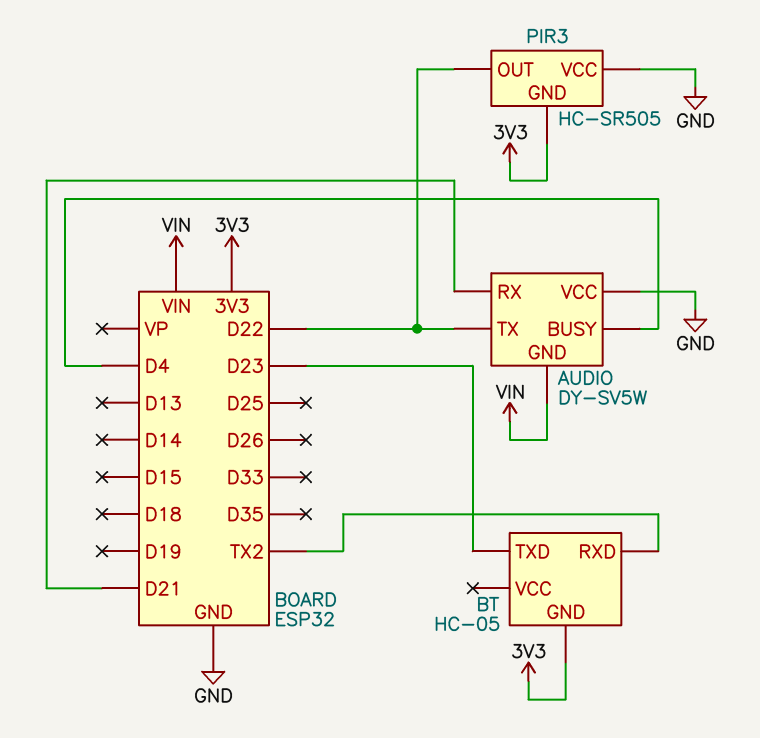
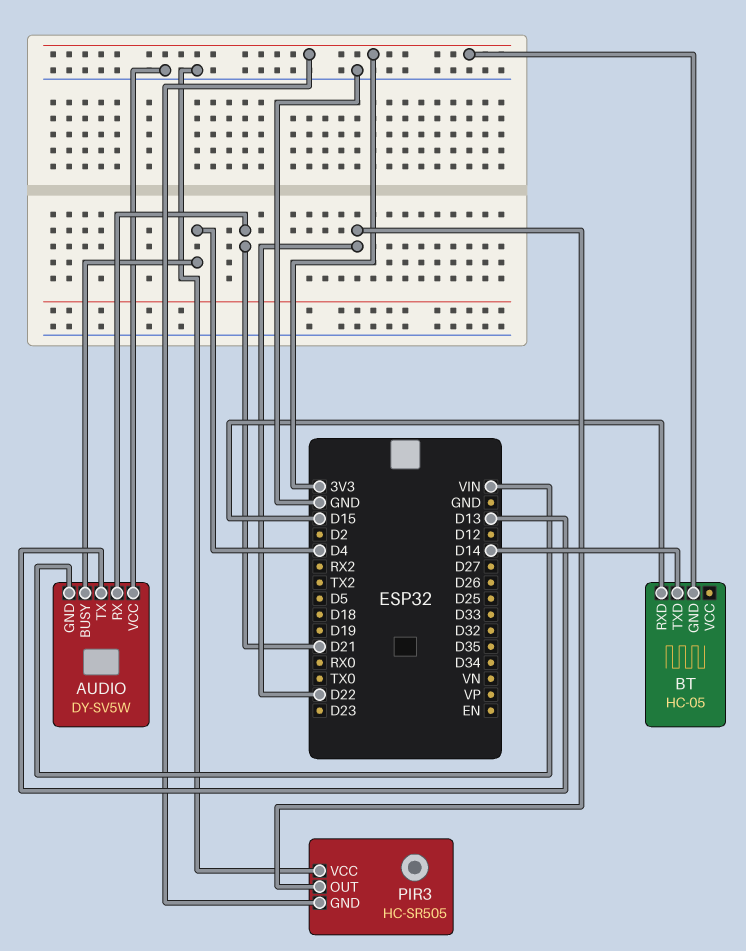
AUDIO pin TX: D22 -> D13
BT pin RXD: TX2 -> D15
BT pin TXD: D23 -> D14

